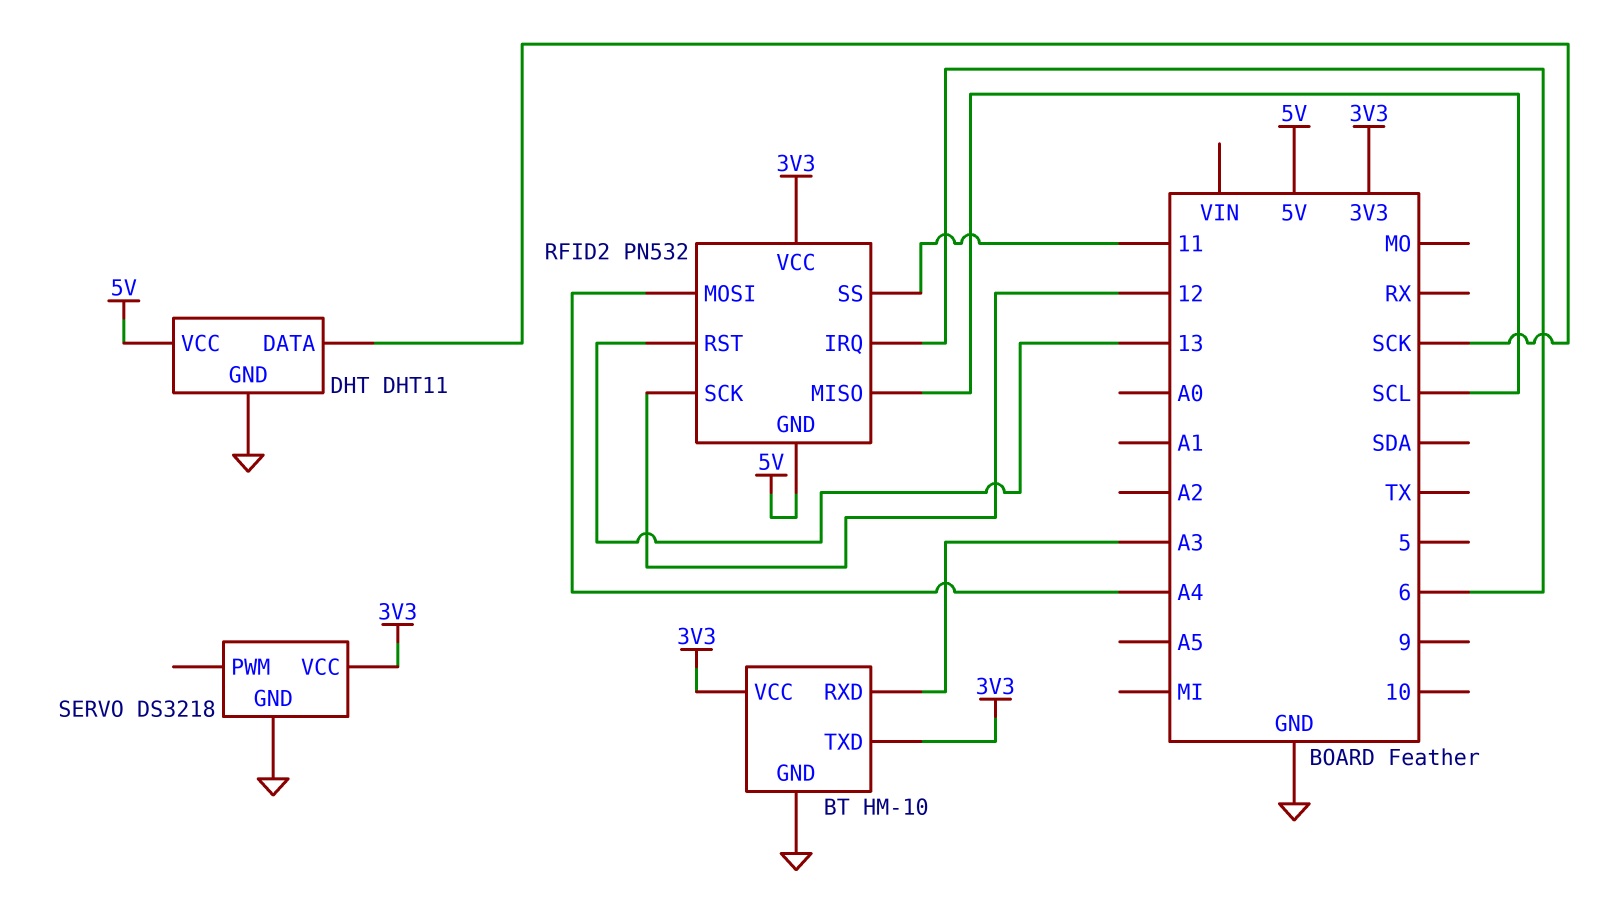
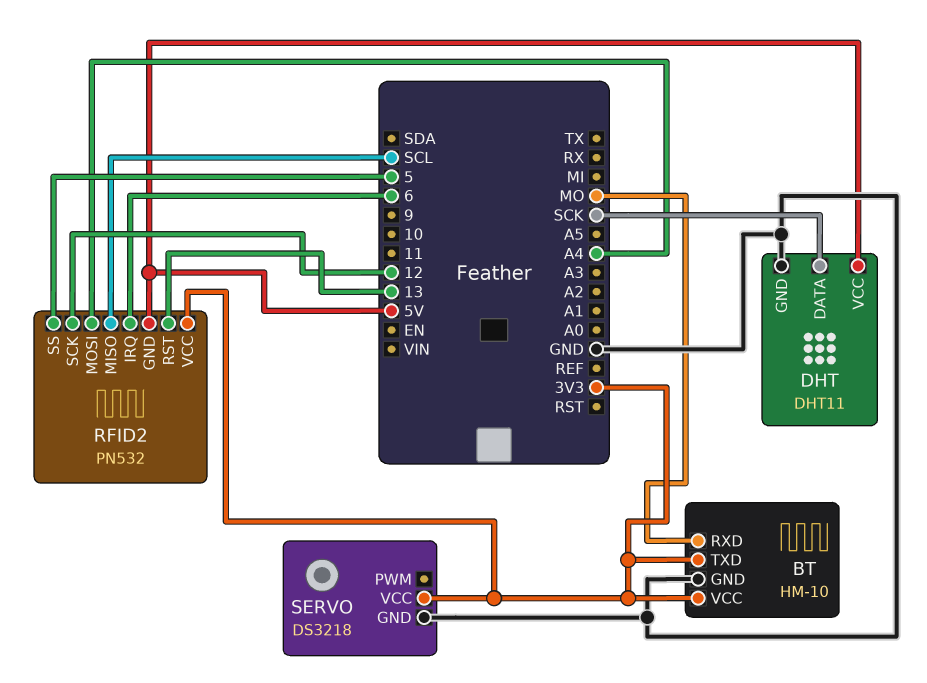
BT pin RXD: A3 -> MO
RFID2 pin SS: 11 -> 5

